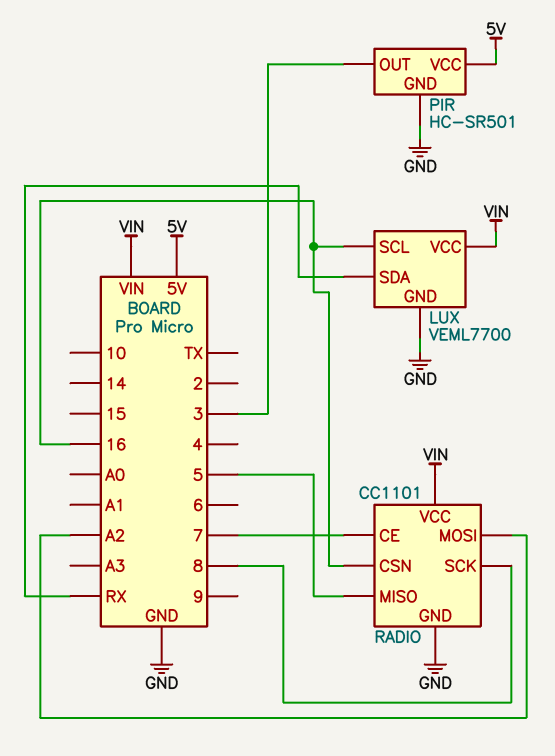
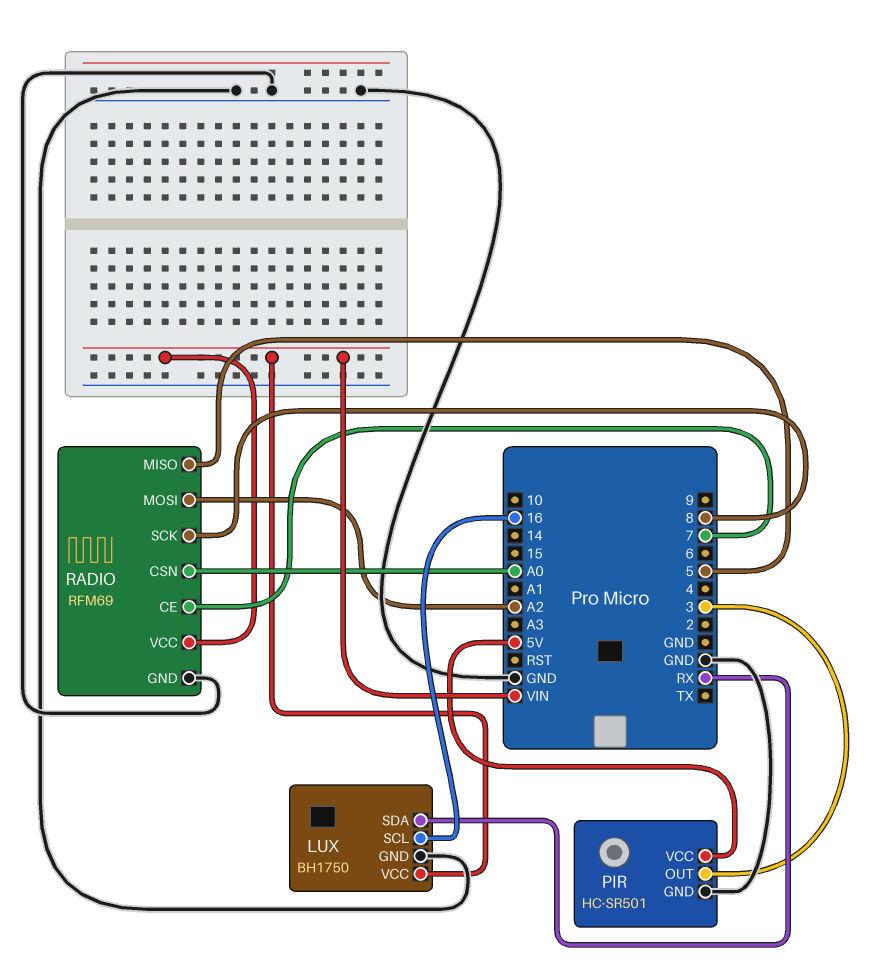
LUX: VEML7700 -> BH1750
RADIO: CC1101 -> RFM69
RADIO pin CSN: 16 -> A0

